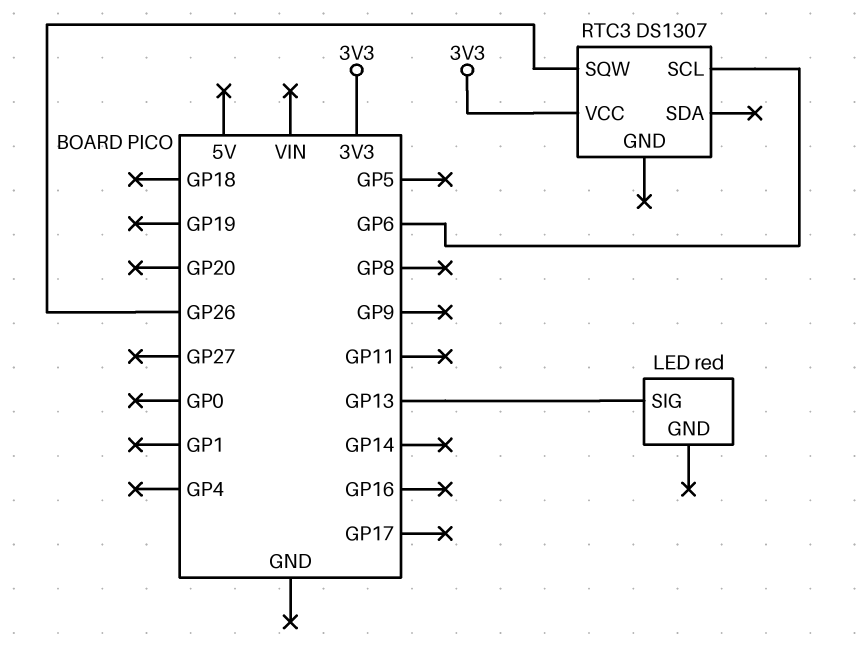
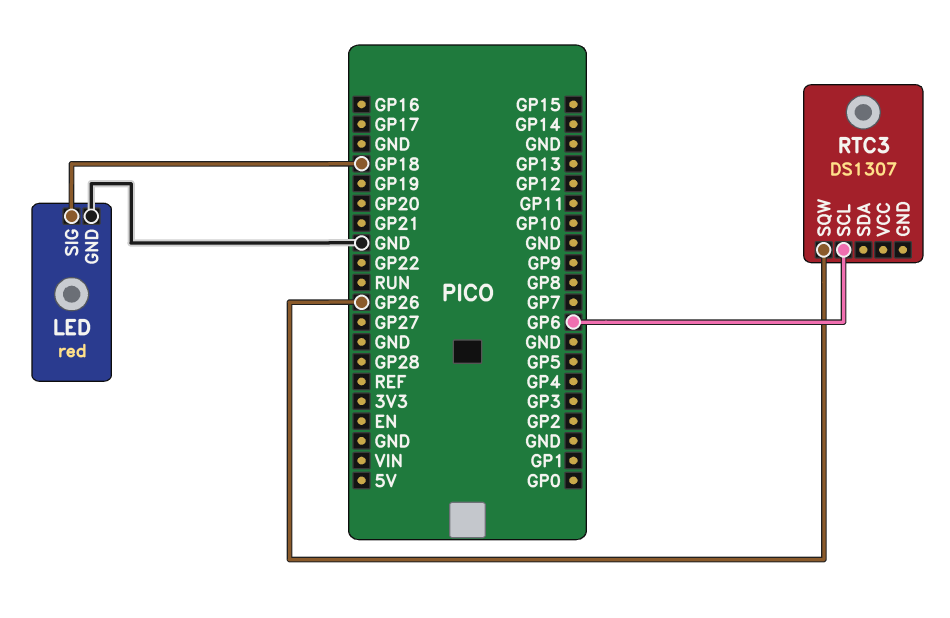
LED pin GND: none -> GND
LED pin SIG: GP13 -> GP18
RTC3 pin VCC: 3V3 -> none

